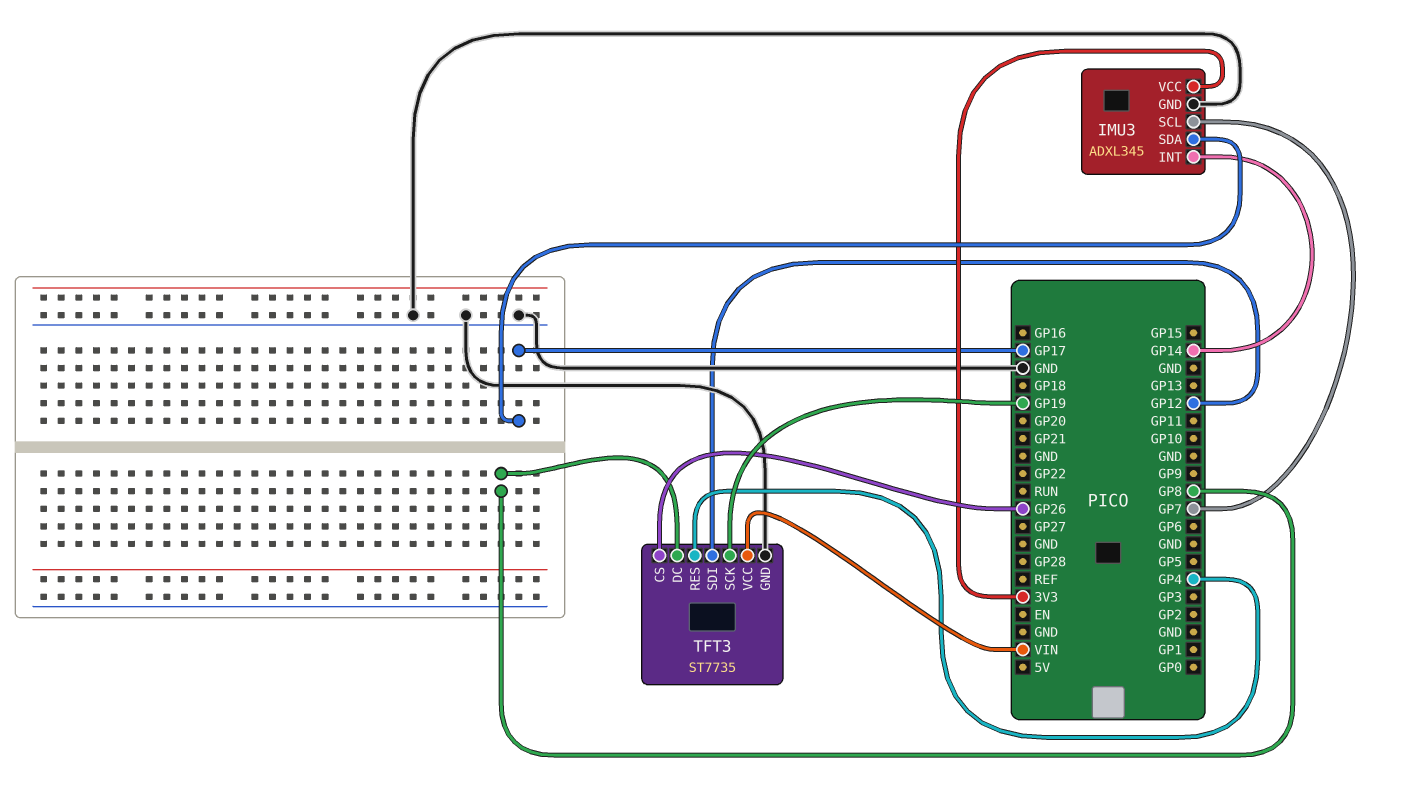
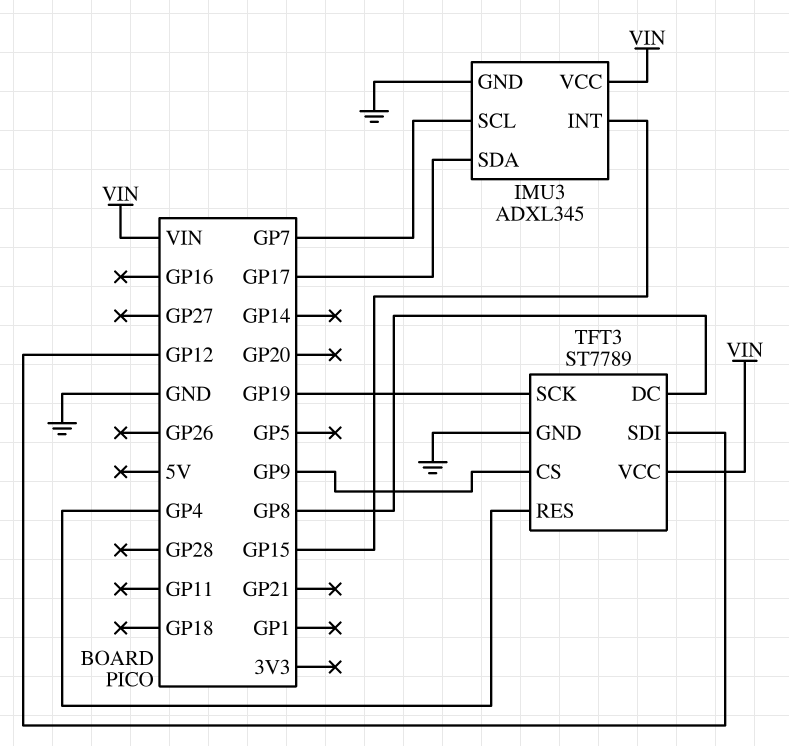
IMU3 pin INT: GP14 -> GP15
IMU3 pin VCC: 3V3 -> VIN
TFT3: ST7735 -> ST7789
TFT3 pin CS: GP26 -> GP9

